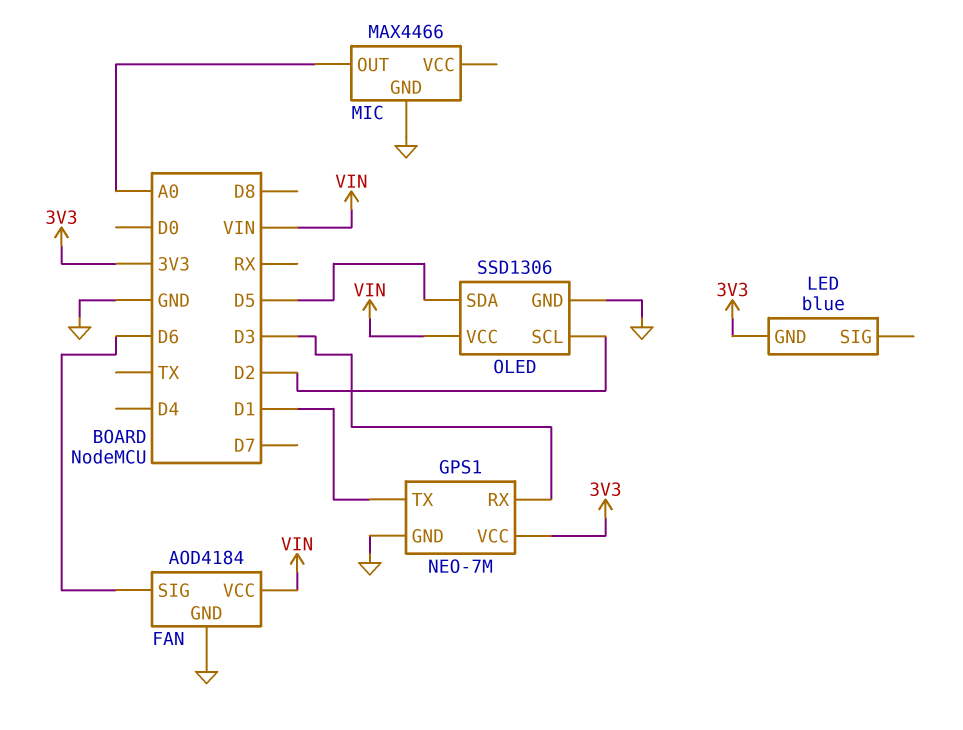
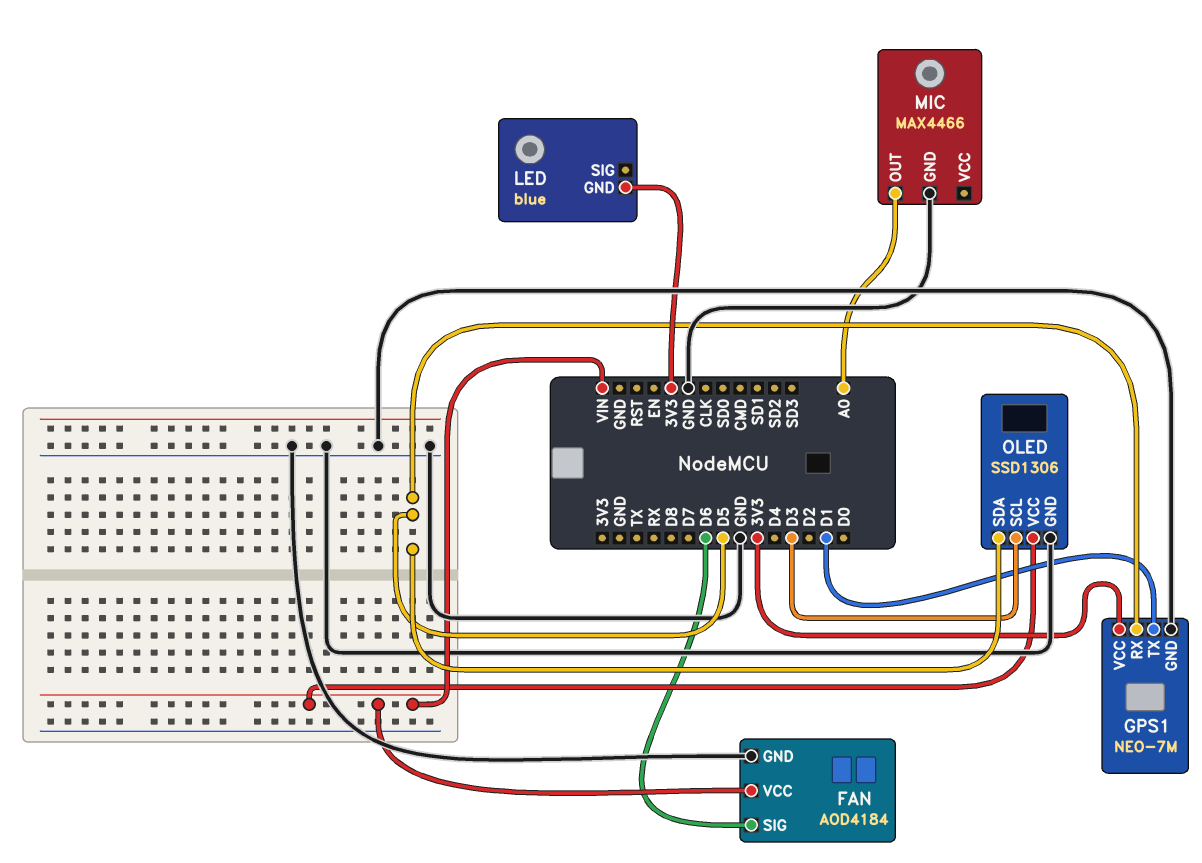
GPS1 pin RX: D3 -> D5
OLED pin SCL: D2 -> D3

